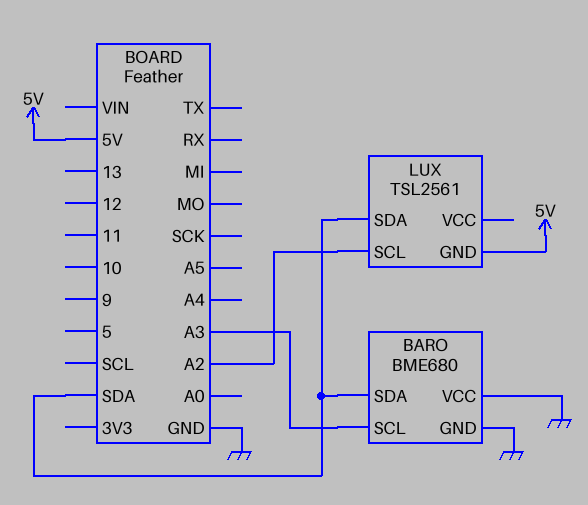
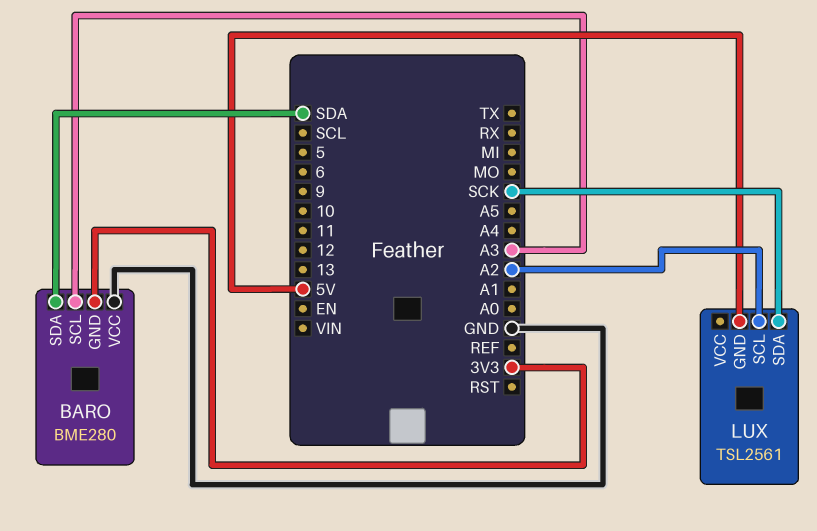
BARO: BME680 -> BME280
BARO pin GND: GND -> 3V3
LUX pin SDA: SDA -> SCK

